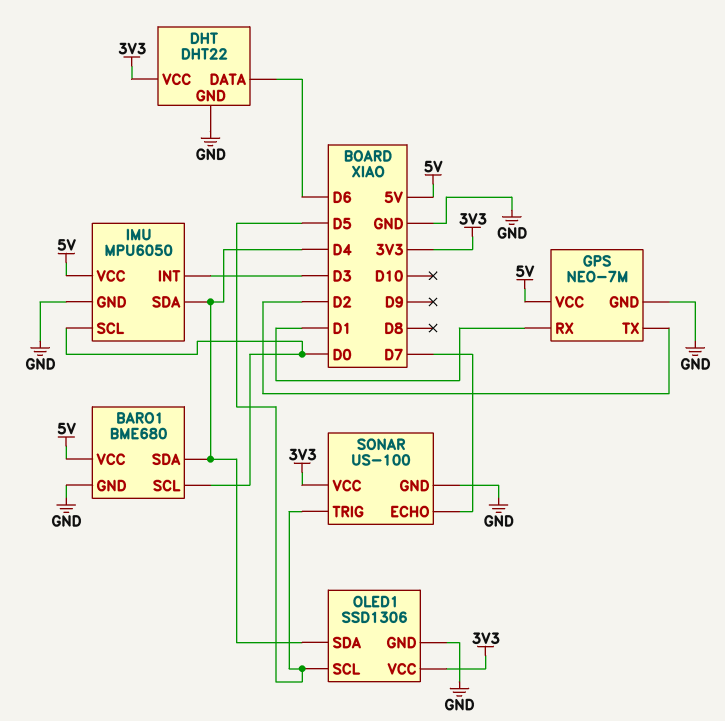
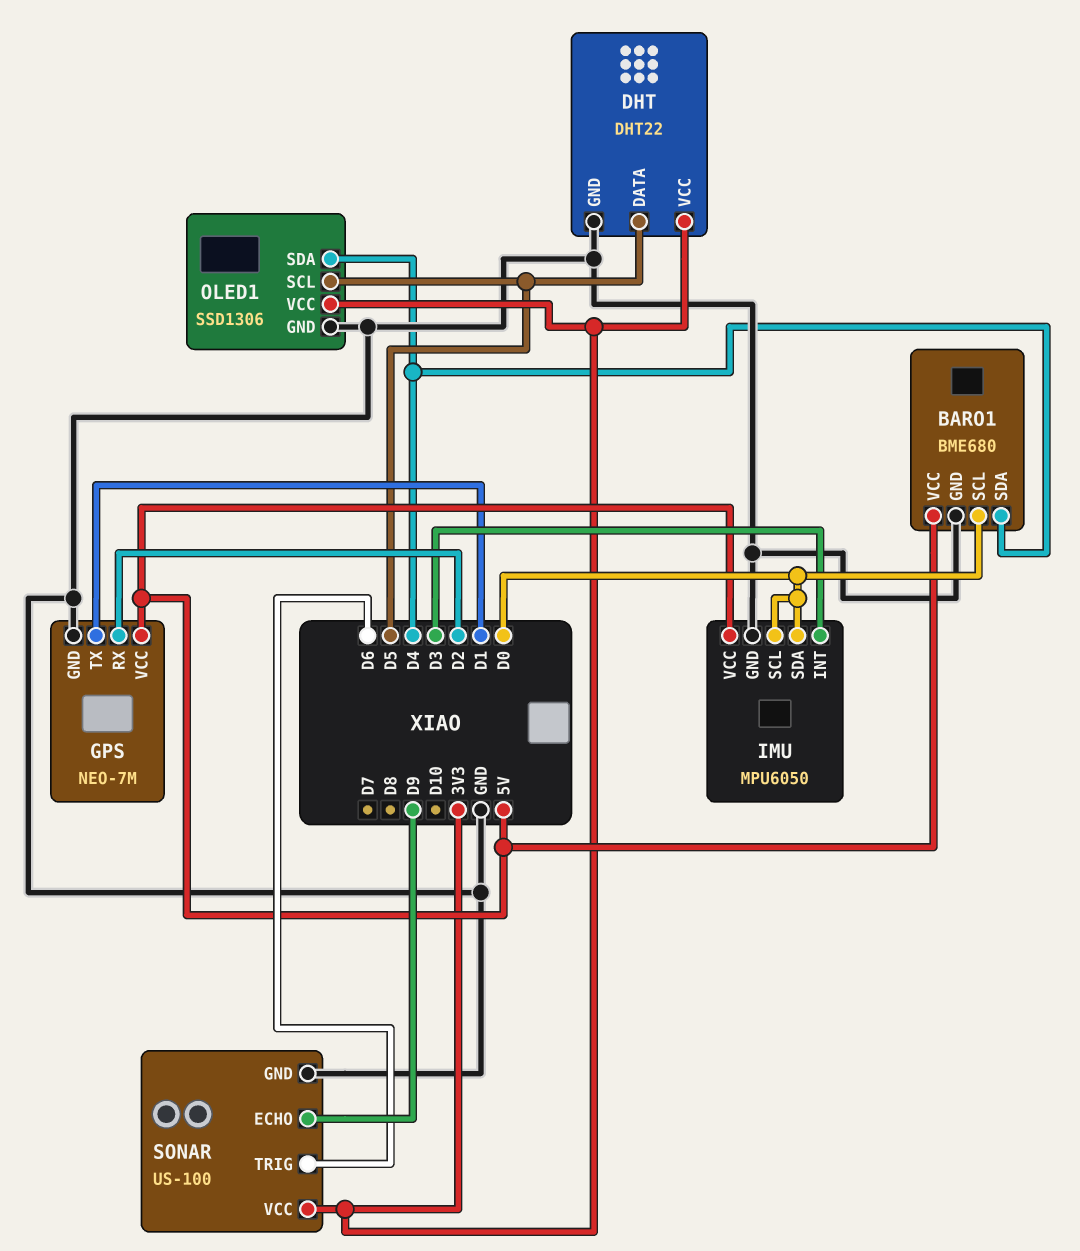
DHT pin DATA: D6 -> D5
GPS pin RX: D1 -> D2
GPS pin TX: D2 -> D1
IMU pin SDA: D4 -> D0
SONAR pin ECHO: D7 -> D9
SONAR pin TRIG: D5 -> D6

